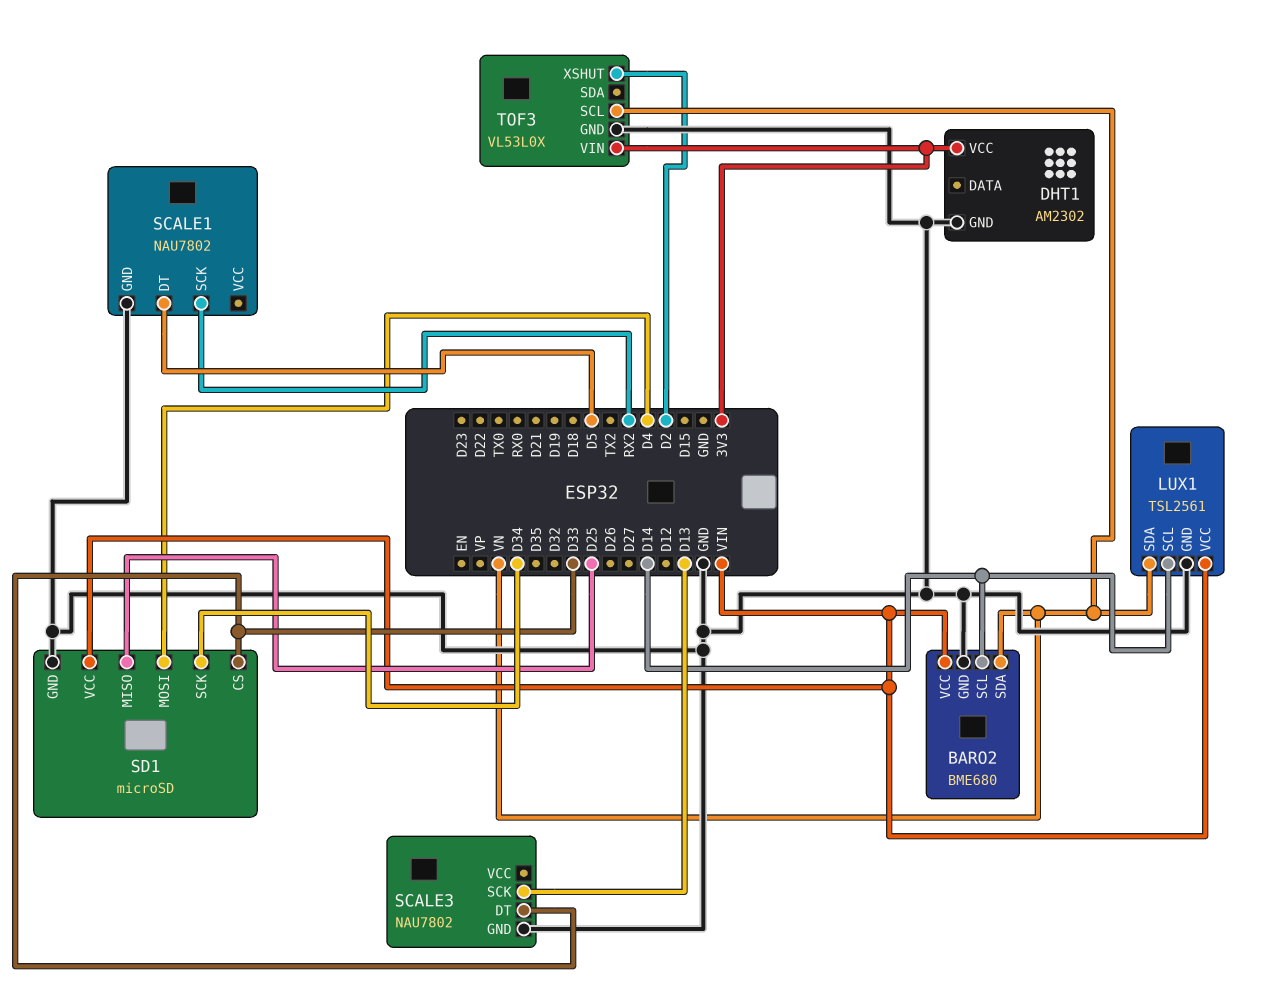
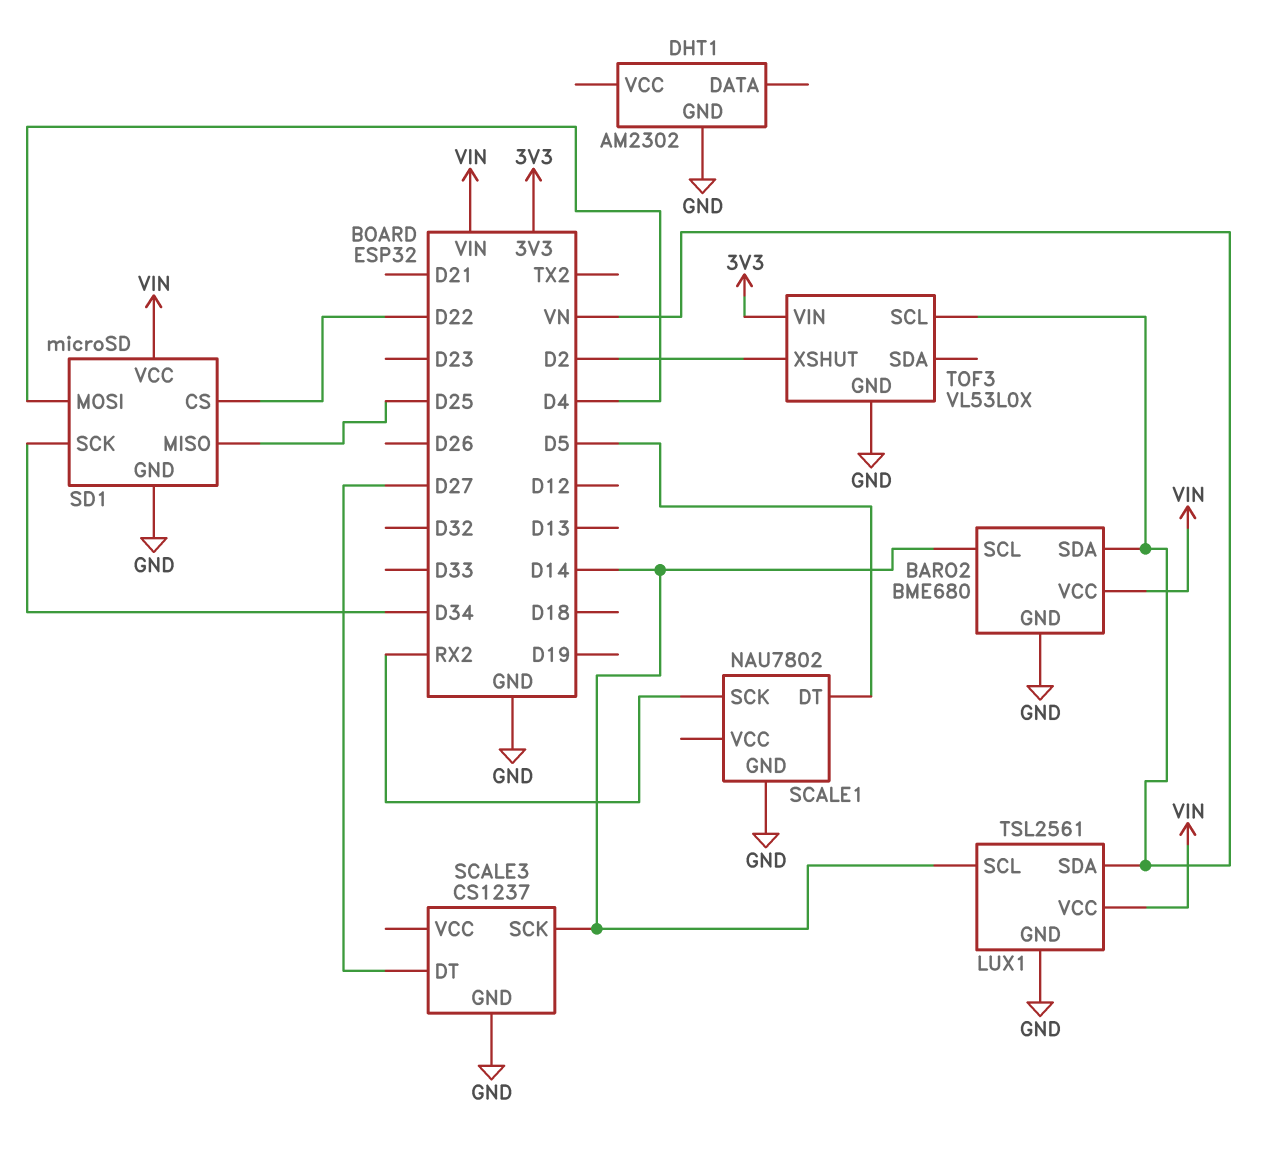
DHT1 pin VCC: 3V3 -> none
SCALE3: NAU7802 -> CS1237
SCALE3 pin DT: D33 -> D27
SCALE3 pin SCK: D13 -> D14
SD1 pin CS: D33 -> D22

